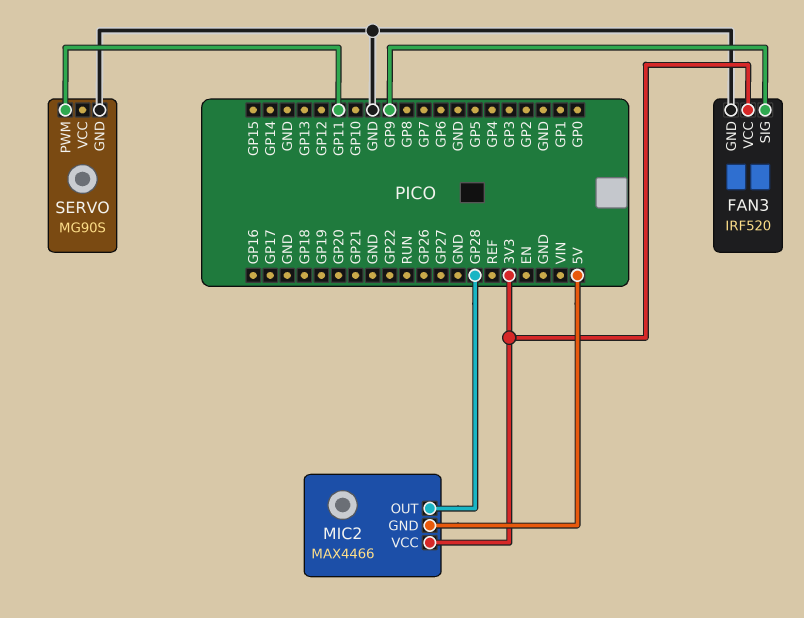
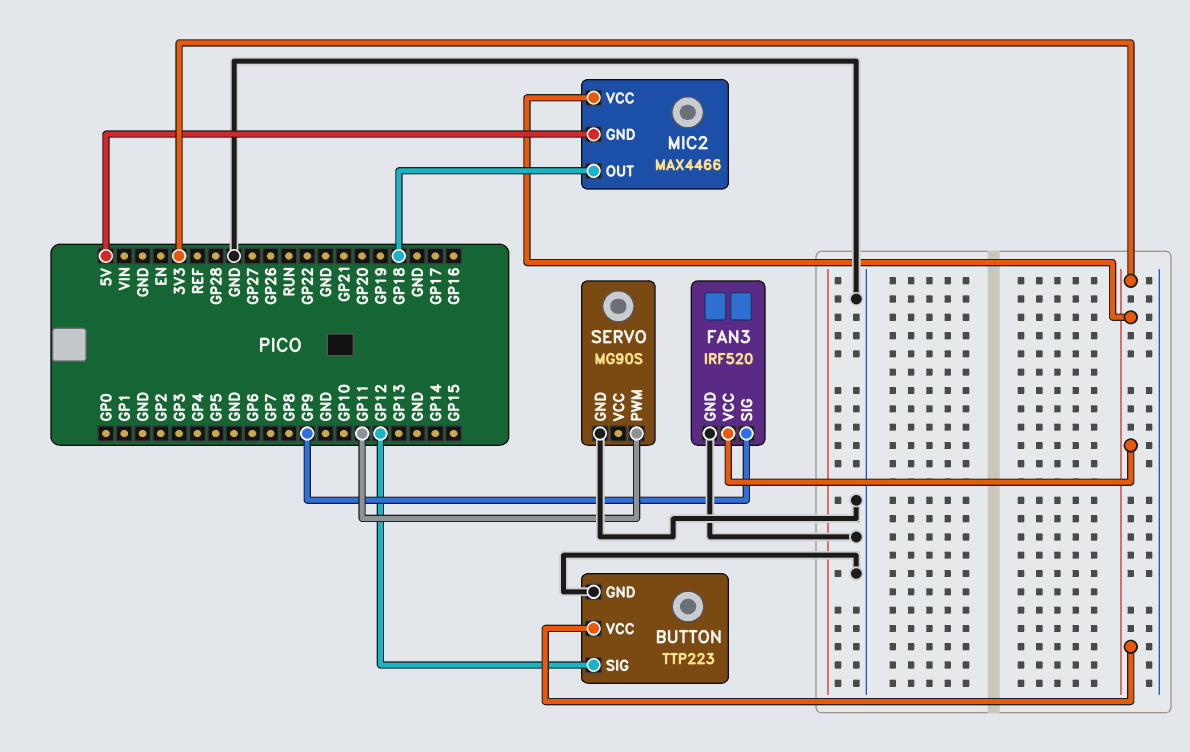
BUTTON: none -> TTP223
BUTTON pin GND: none -> GND
BUTTON pin SIG: none -> GP12
BUTTON pin VCC: none -> 3V3
MIC2 pin OUT: GP28 -> GP18

